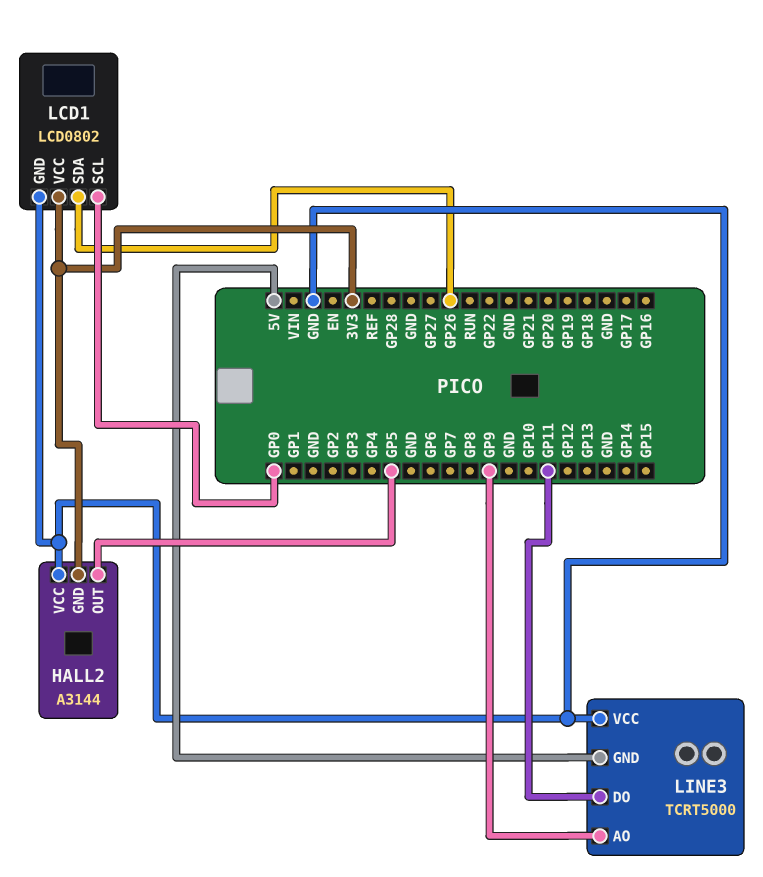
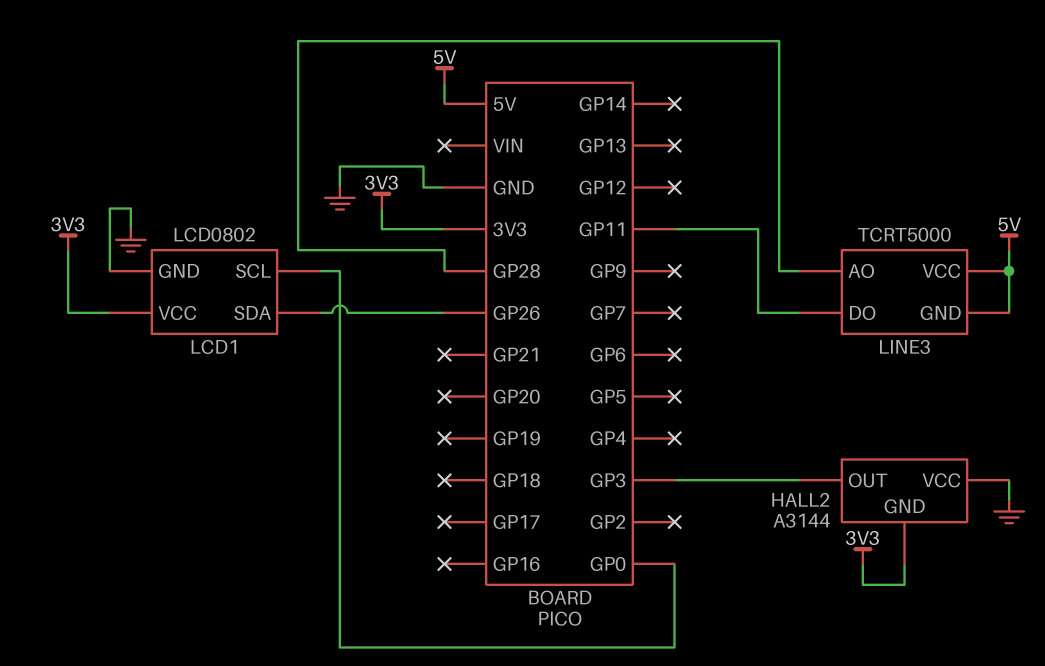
HALL2 pin OUT: GP5 -> GP3
LINE3 pin AO: GP9 -> GP28
LINE3 pin VCC: GND -> 5V

